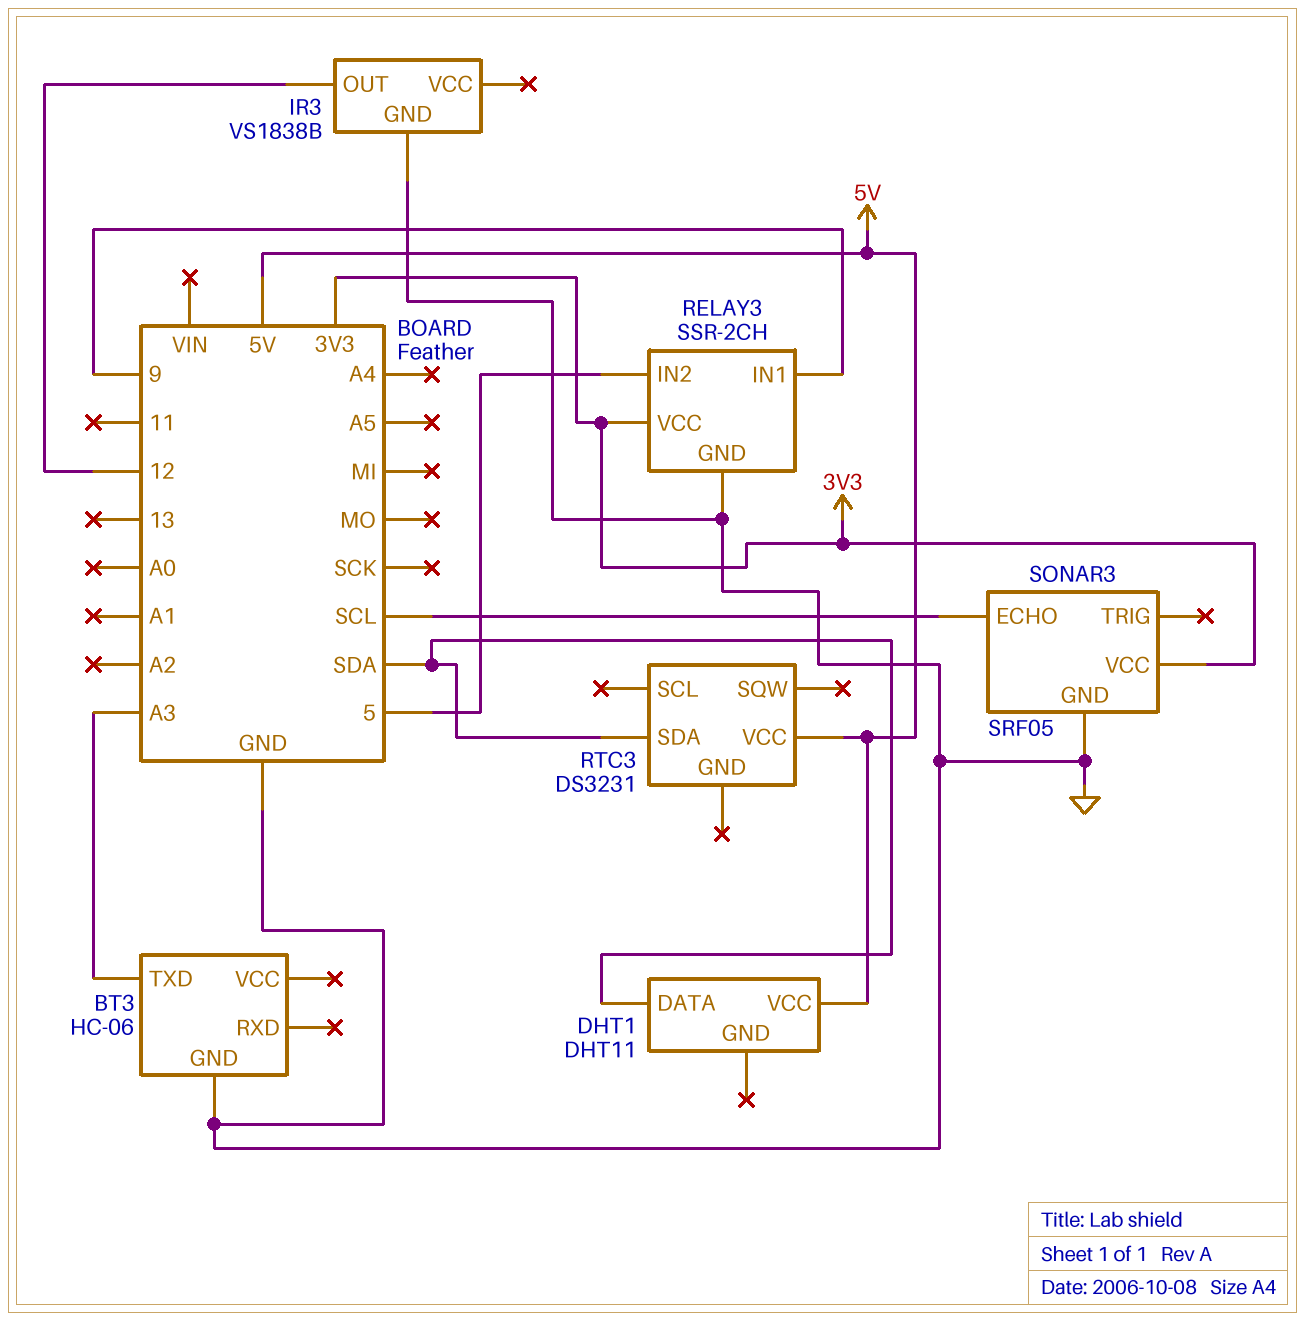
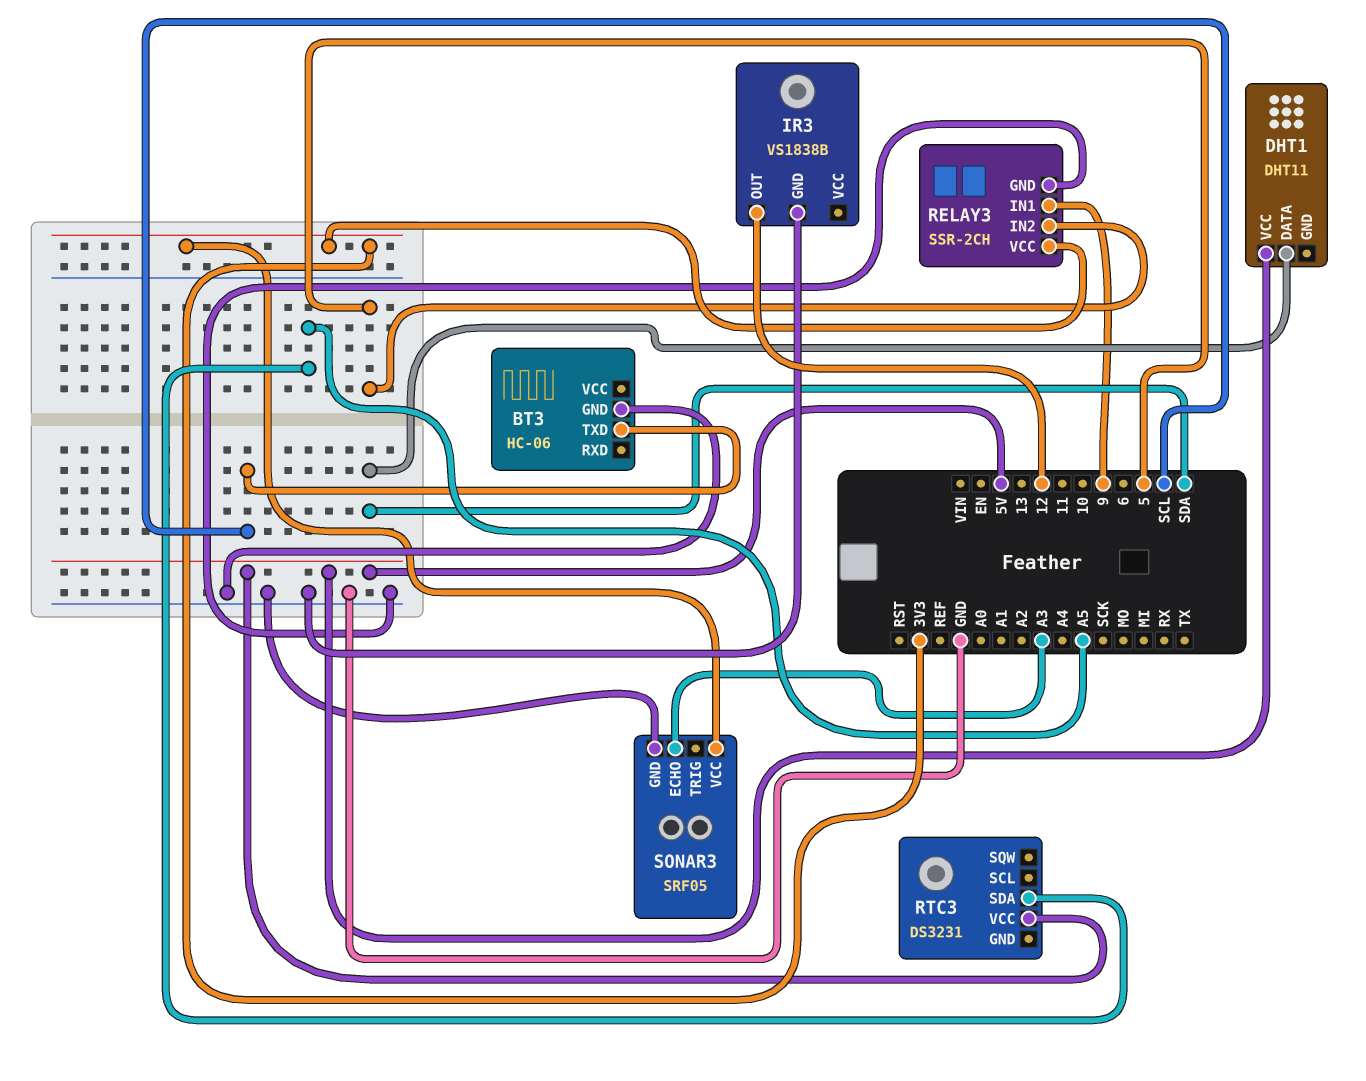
BT3 pin TXD: A3 -> SCL
RTC3 pin SDA: SDA -> A5
SONAR3 pin ECHO: SCL -> A3

